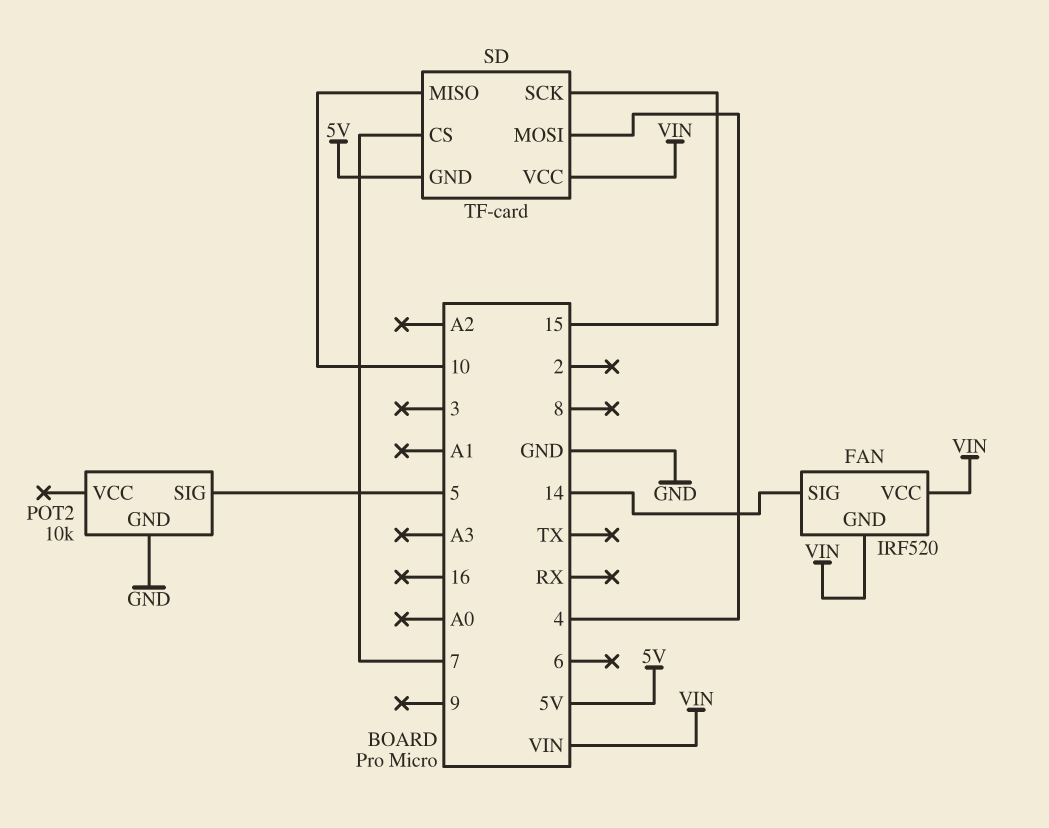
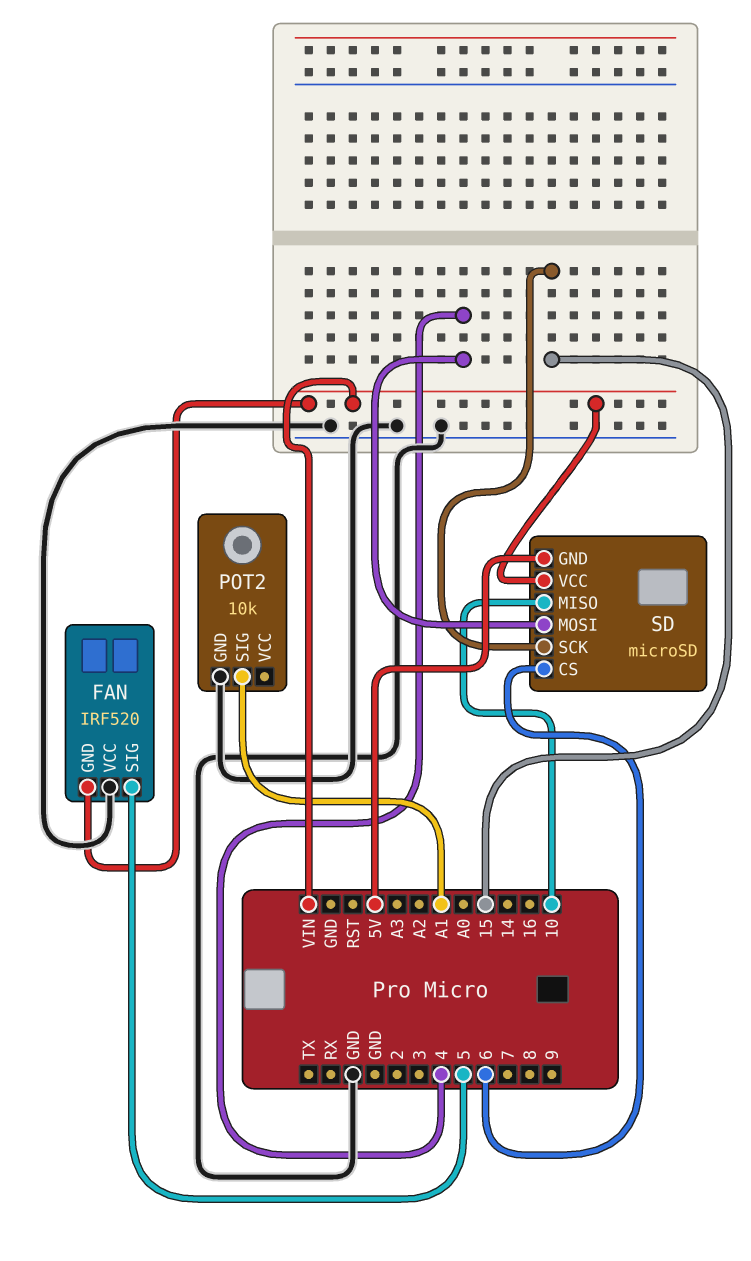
FAN pin SIG: 14 -> 5
FAN pin VCC: VIN -> GND
POT2 pin SIG: 5 -> A1
SD: TF-card -> microSD
SD pin CS: 7 -> 6

